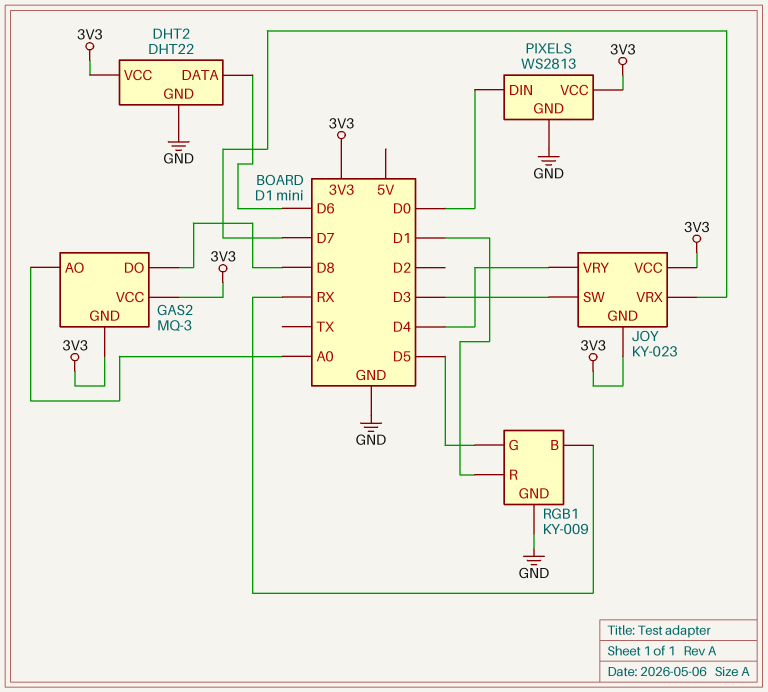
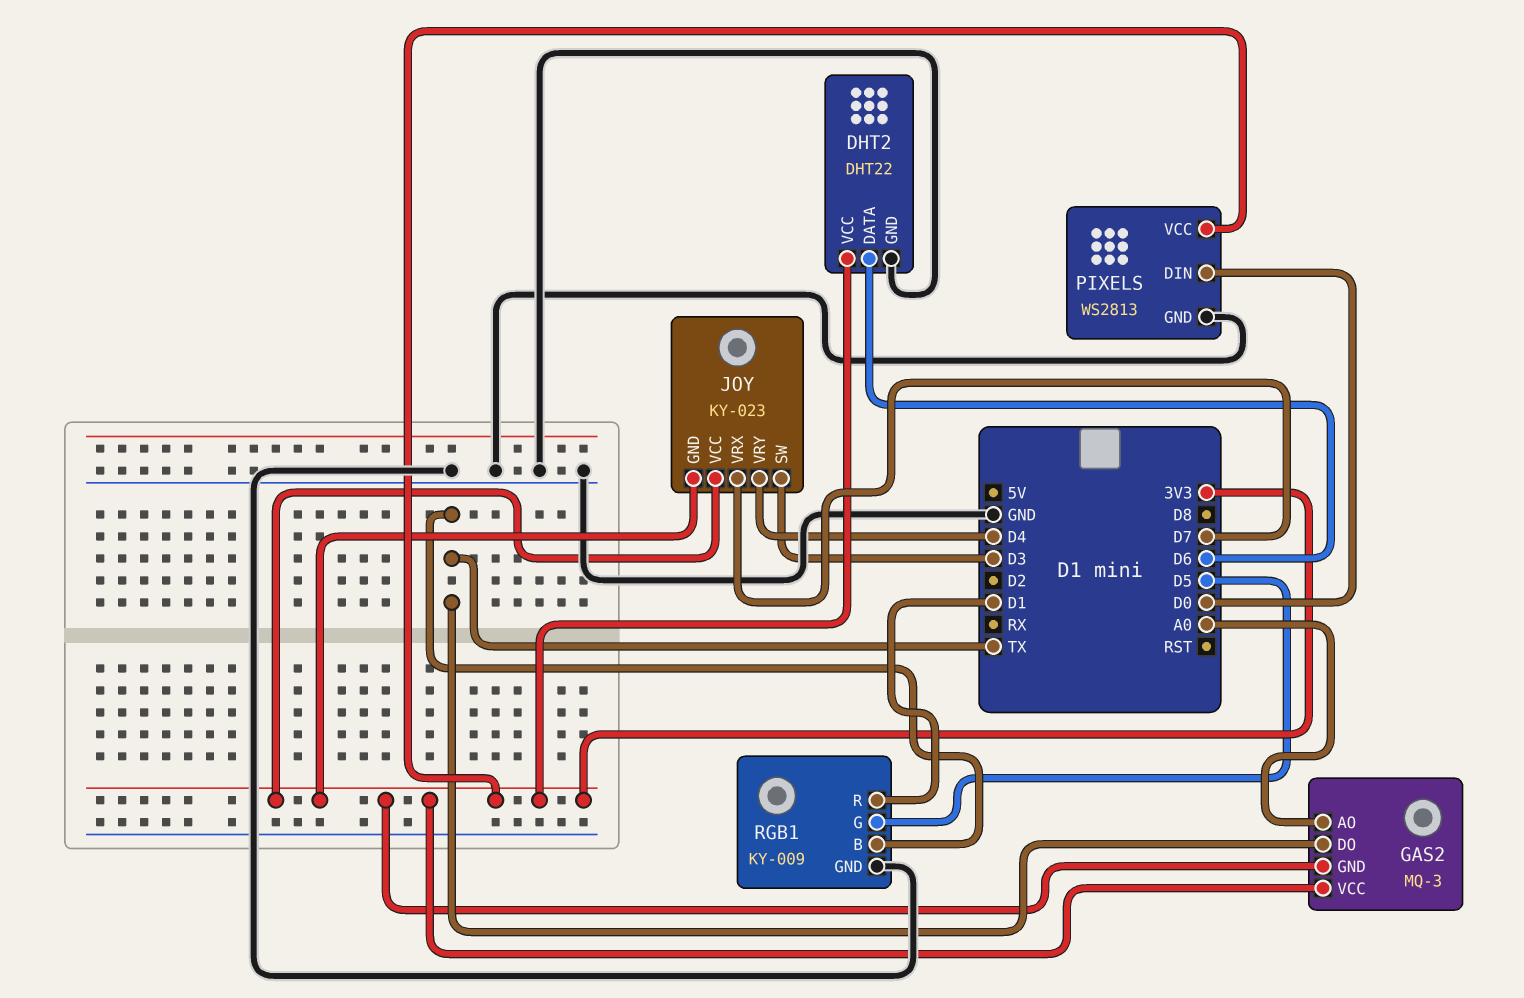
GAS2 pin DO: D8 -> TX
RGB1 pin B: RX -> TX

